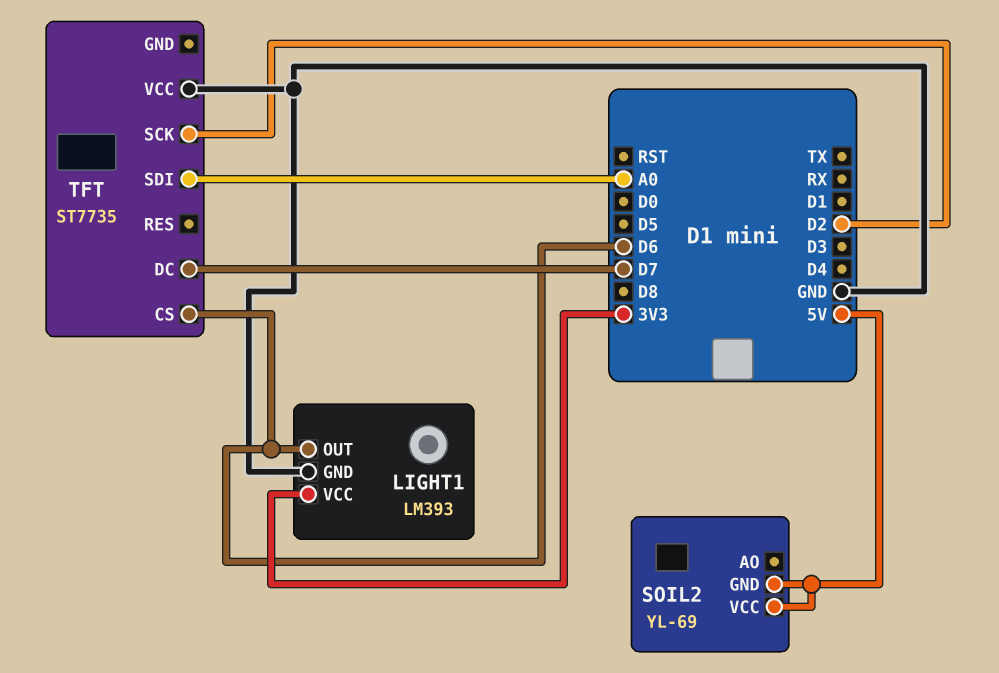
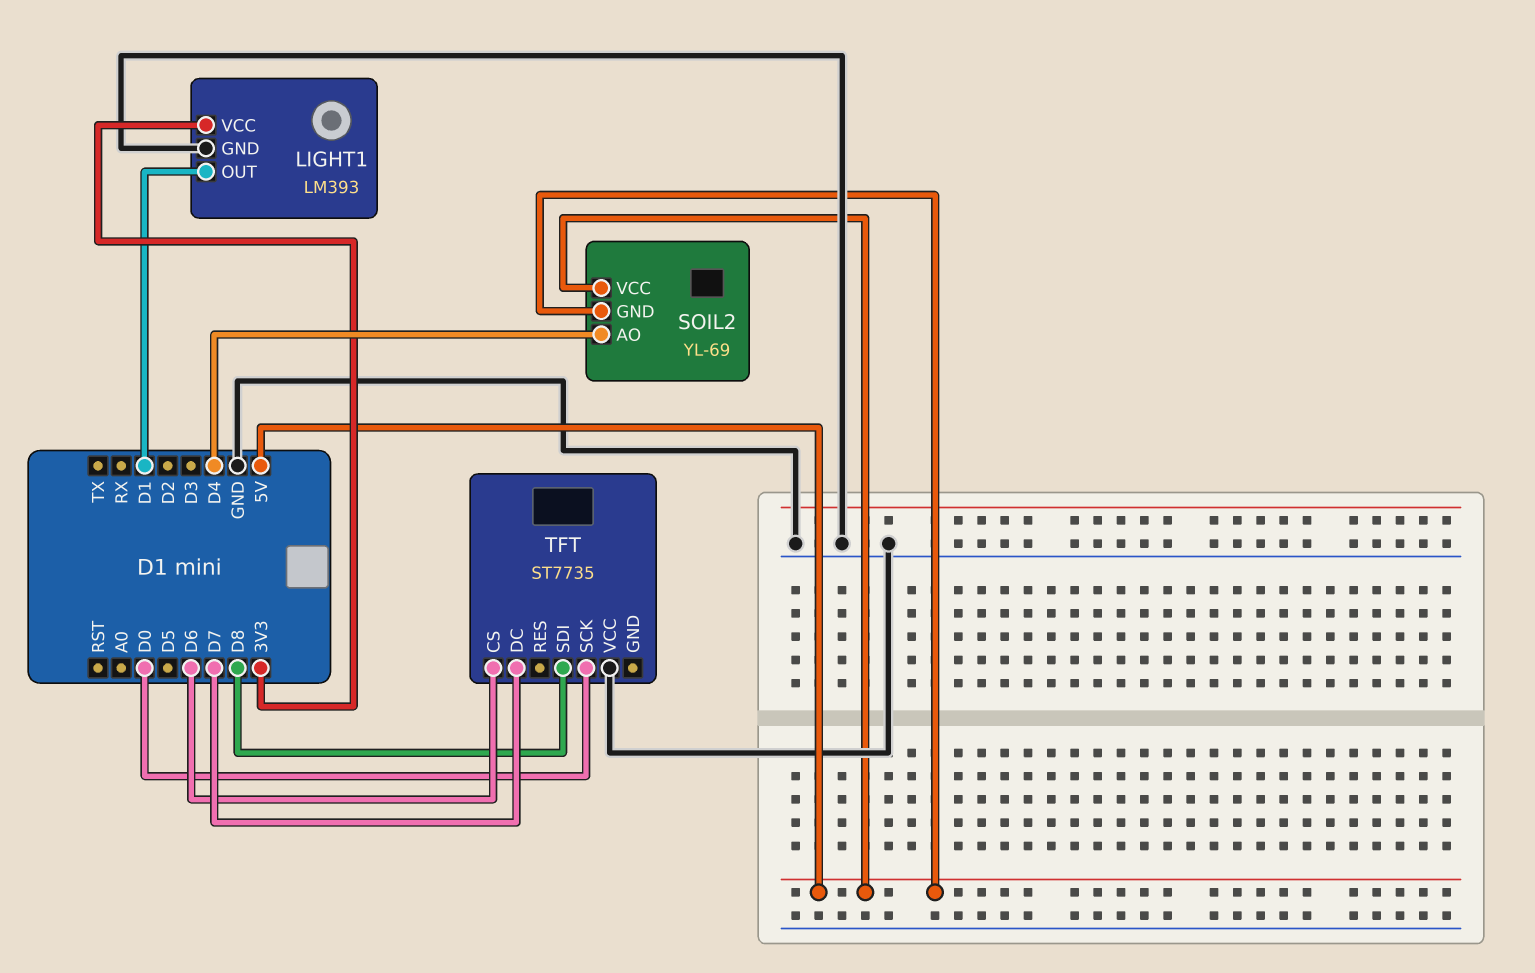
LIGHT1 pin OUT: D6 -> D1
SOIL2 pin AO: none -> D4
TFT pin SCK: D2 -> D0
TFT pin SDI: A0 -> D8

